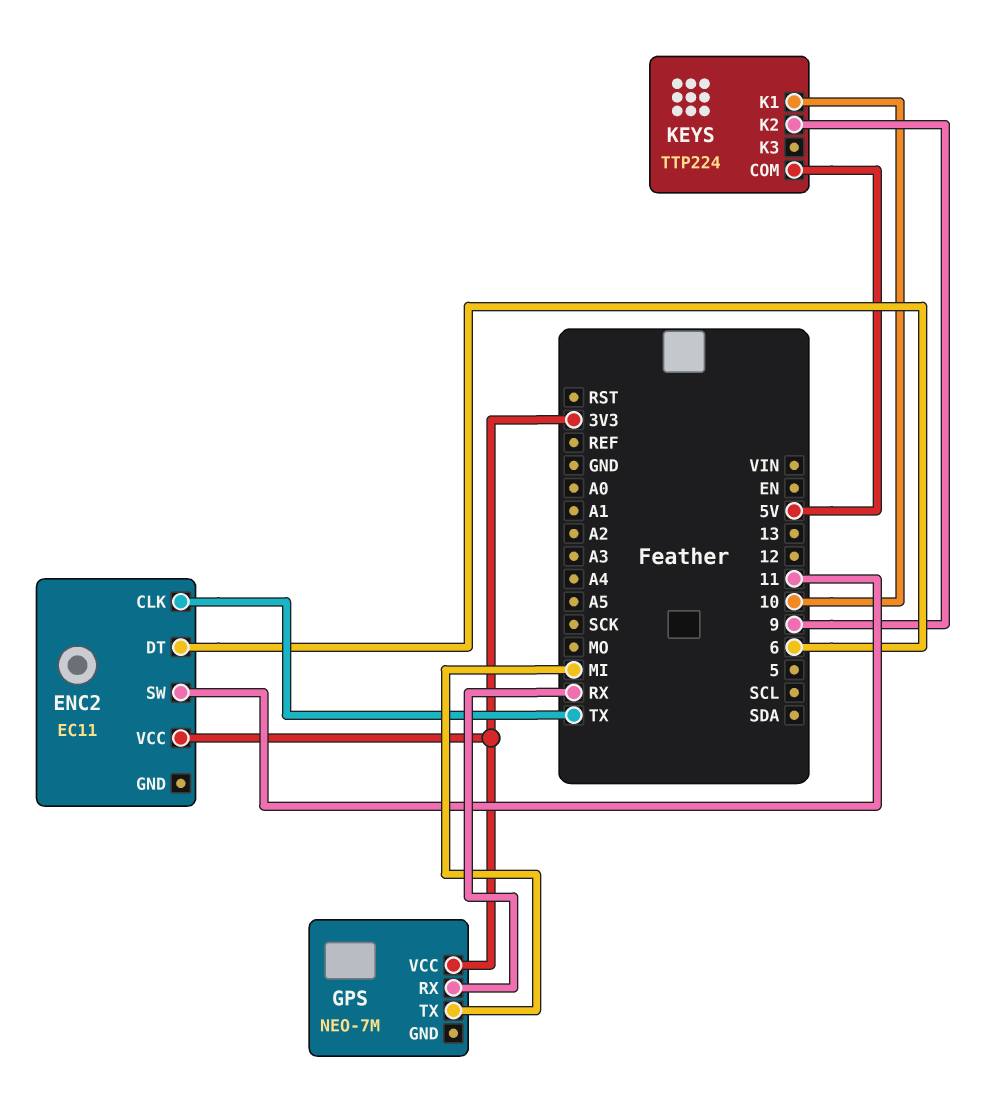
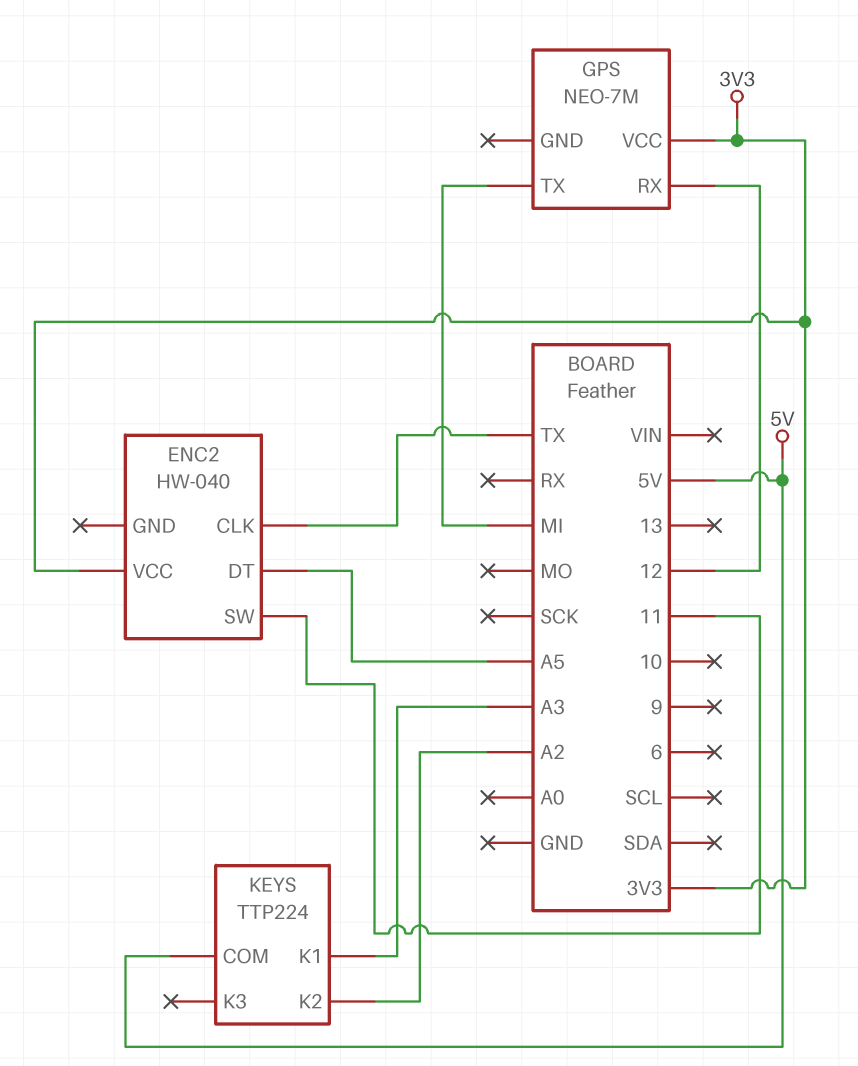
ENC2: EC11 -> HW-040
ENC2 pin DT: 6 -> A5
GPS pin RX: RX -> 12
KEYS pin K1: 10 -> A3
KEYS pin K2: 9 -> A2

